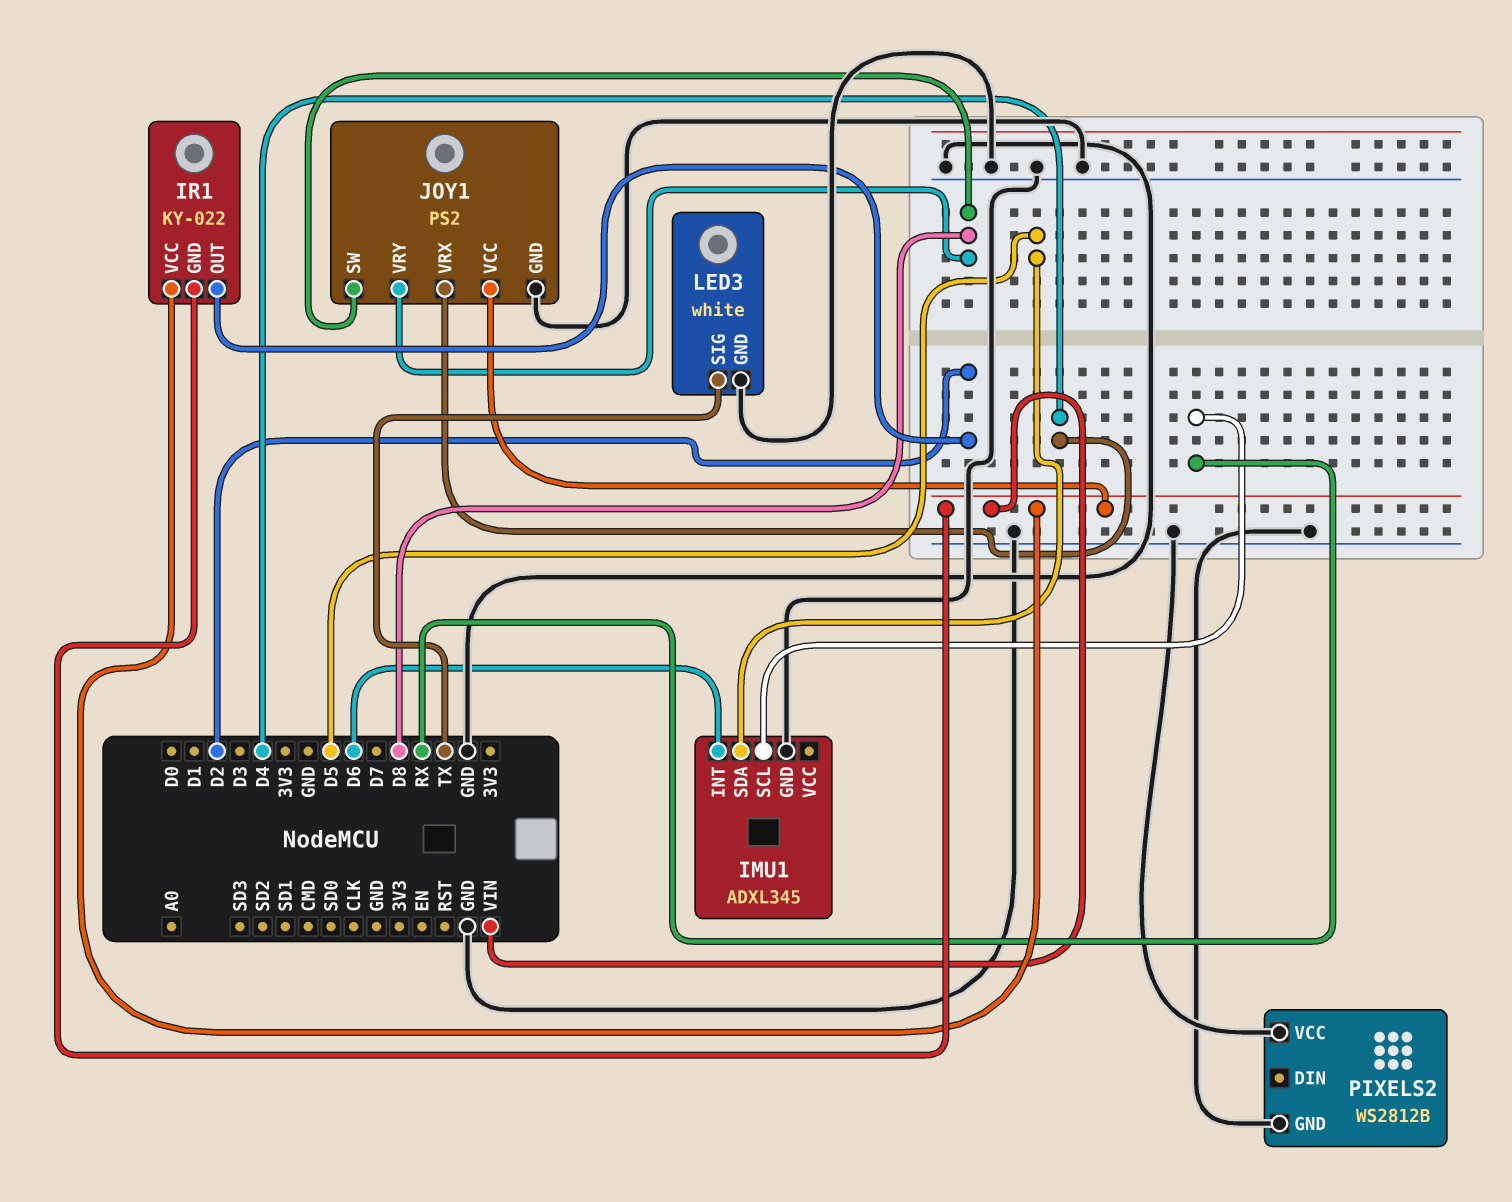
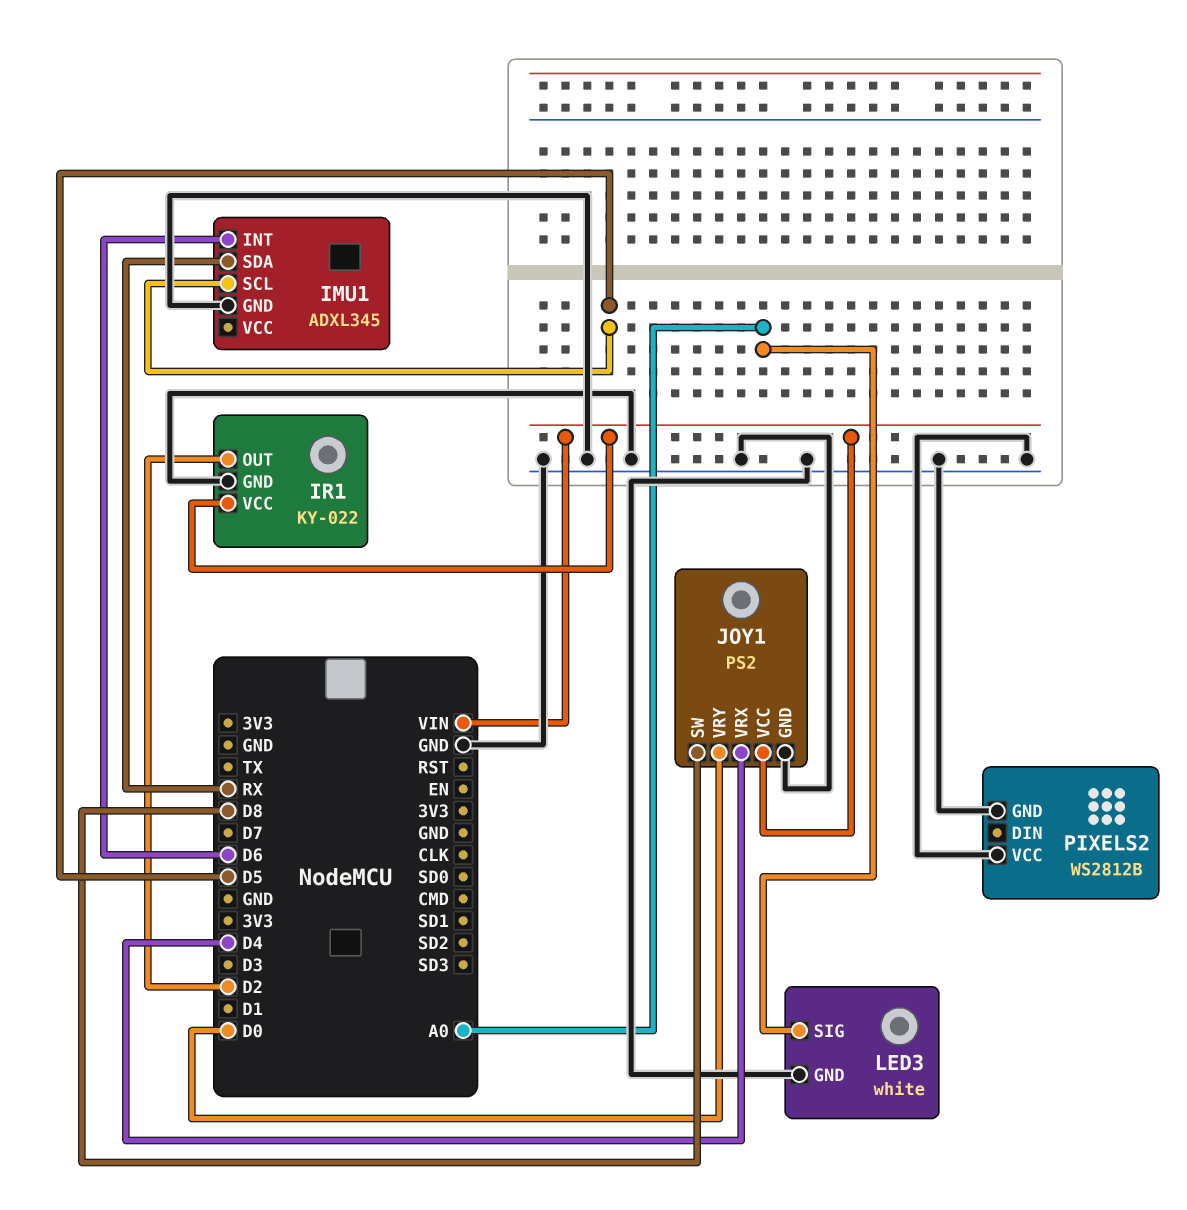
IMU1 pin SCL: RX -> D5
IMU1 pin SDA: D5 -> RX
IR1 pin GND: VIN -> GND
JOY1 pin VRY: D8 -> D0
LED3 pin SIG: TX -> A0

